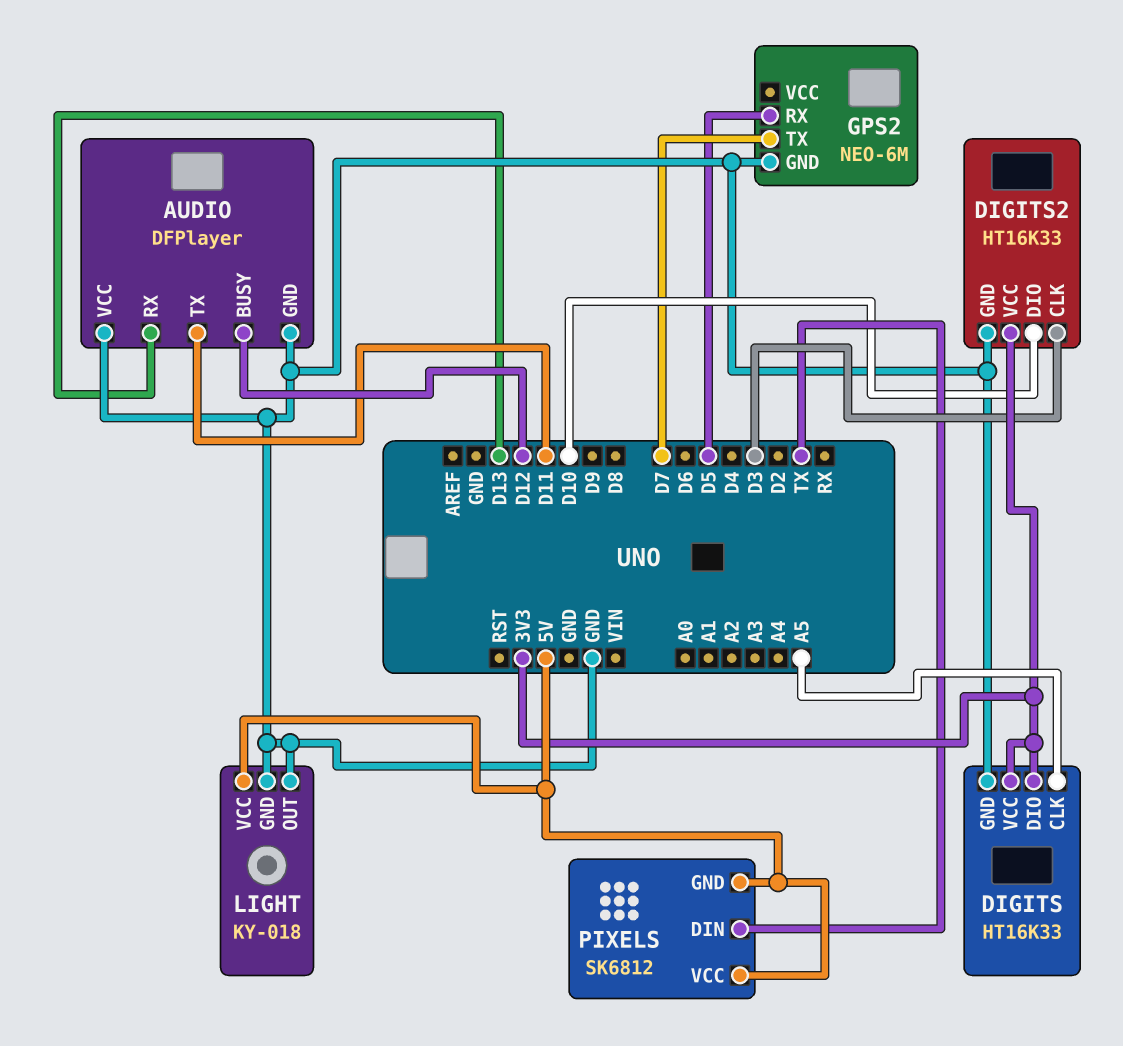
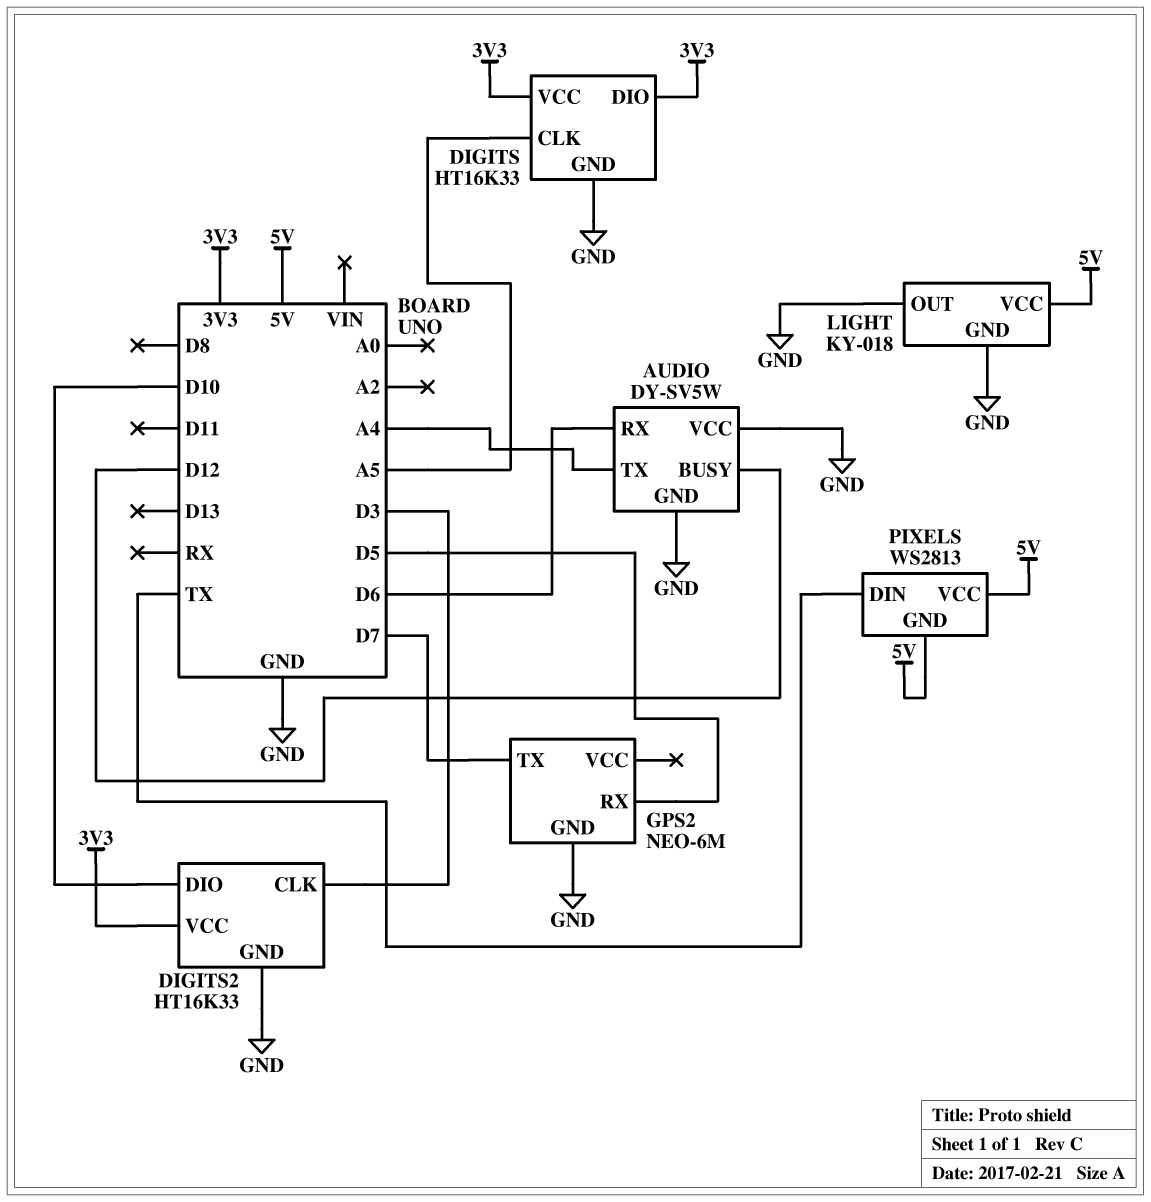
AUDIO: DFPlayer -> DY-SV5W
AUDIO pin RX: D13 -> D6
AUDIO pin TX: D11 -> A4
PIXELS: SK6812 -> WS2813

